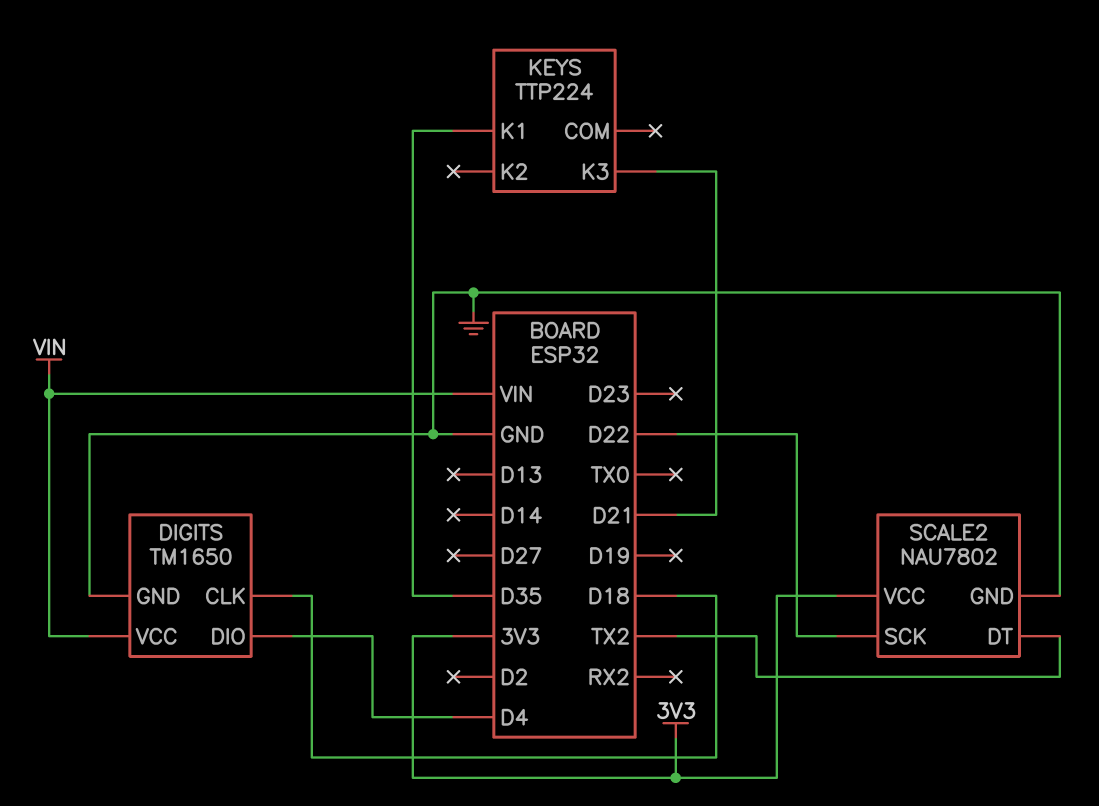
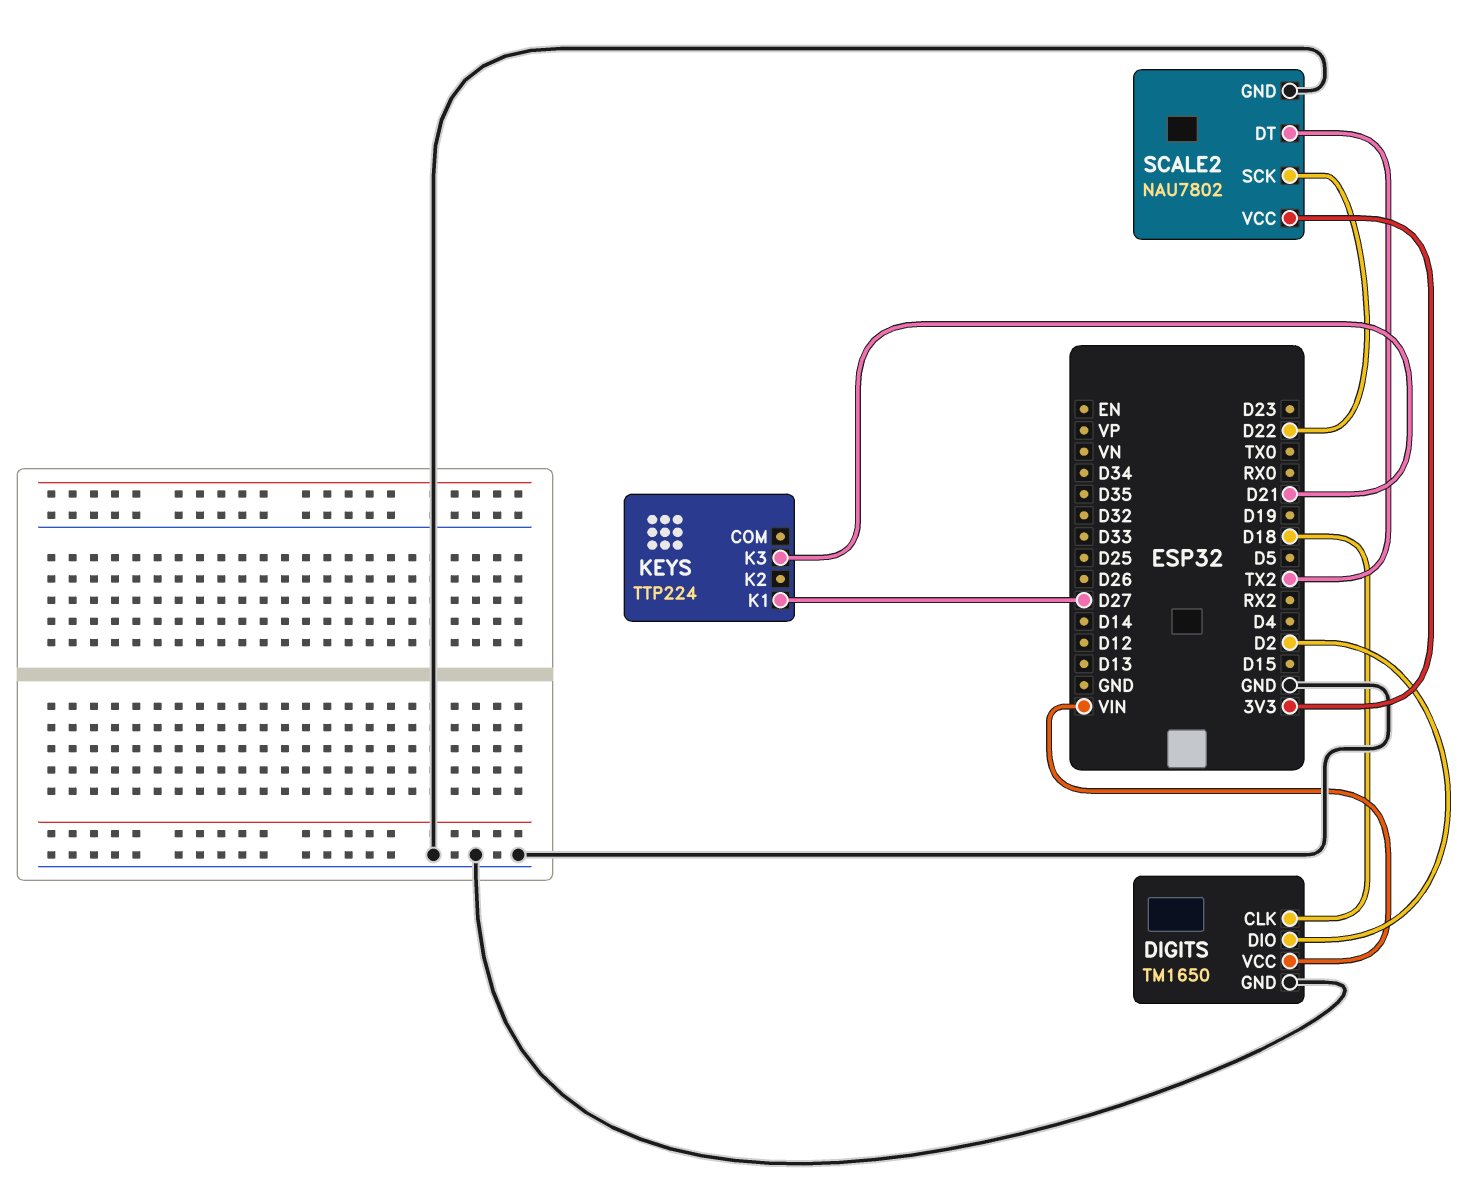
DIGITS pin DIO: D4 -> D2
KEYS pin K1: D35 -> D27

